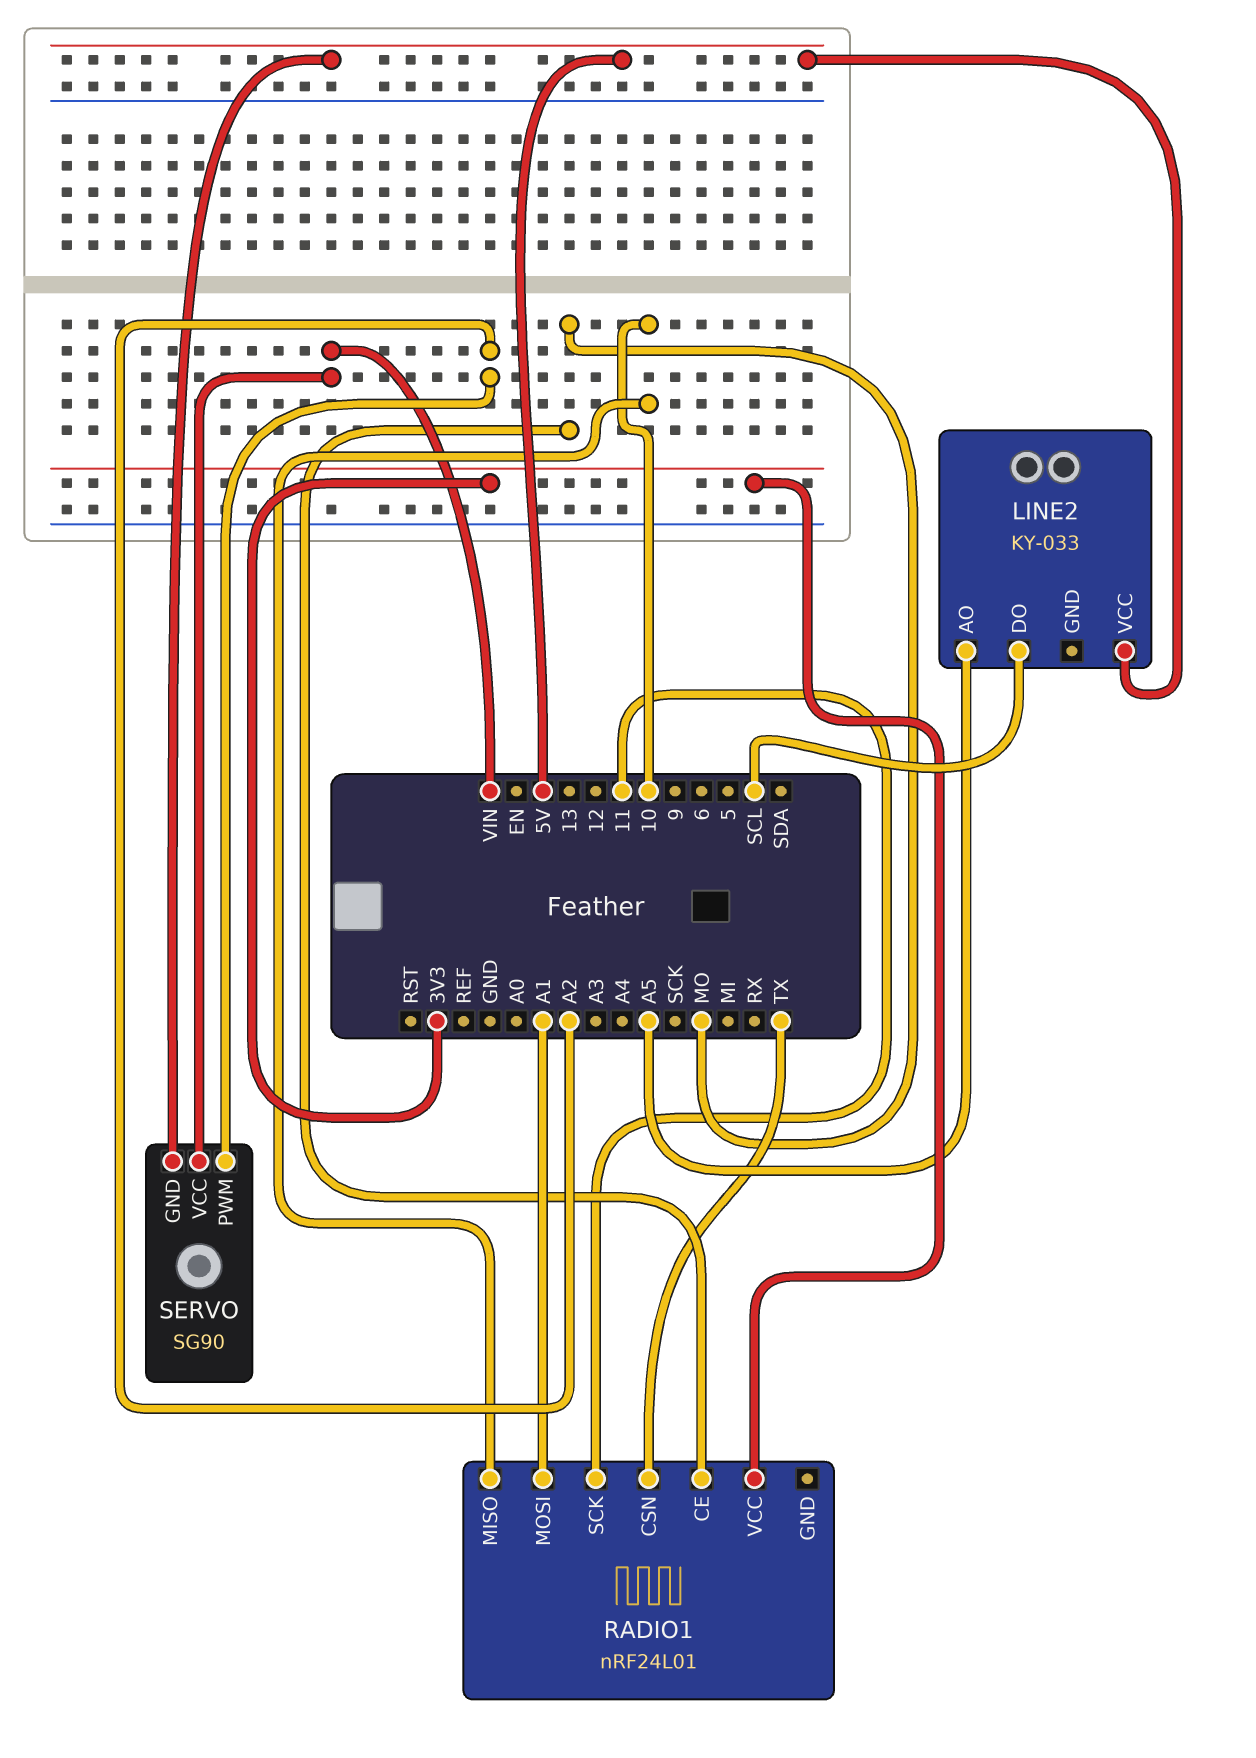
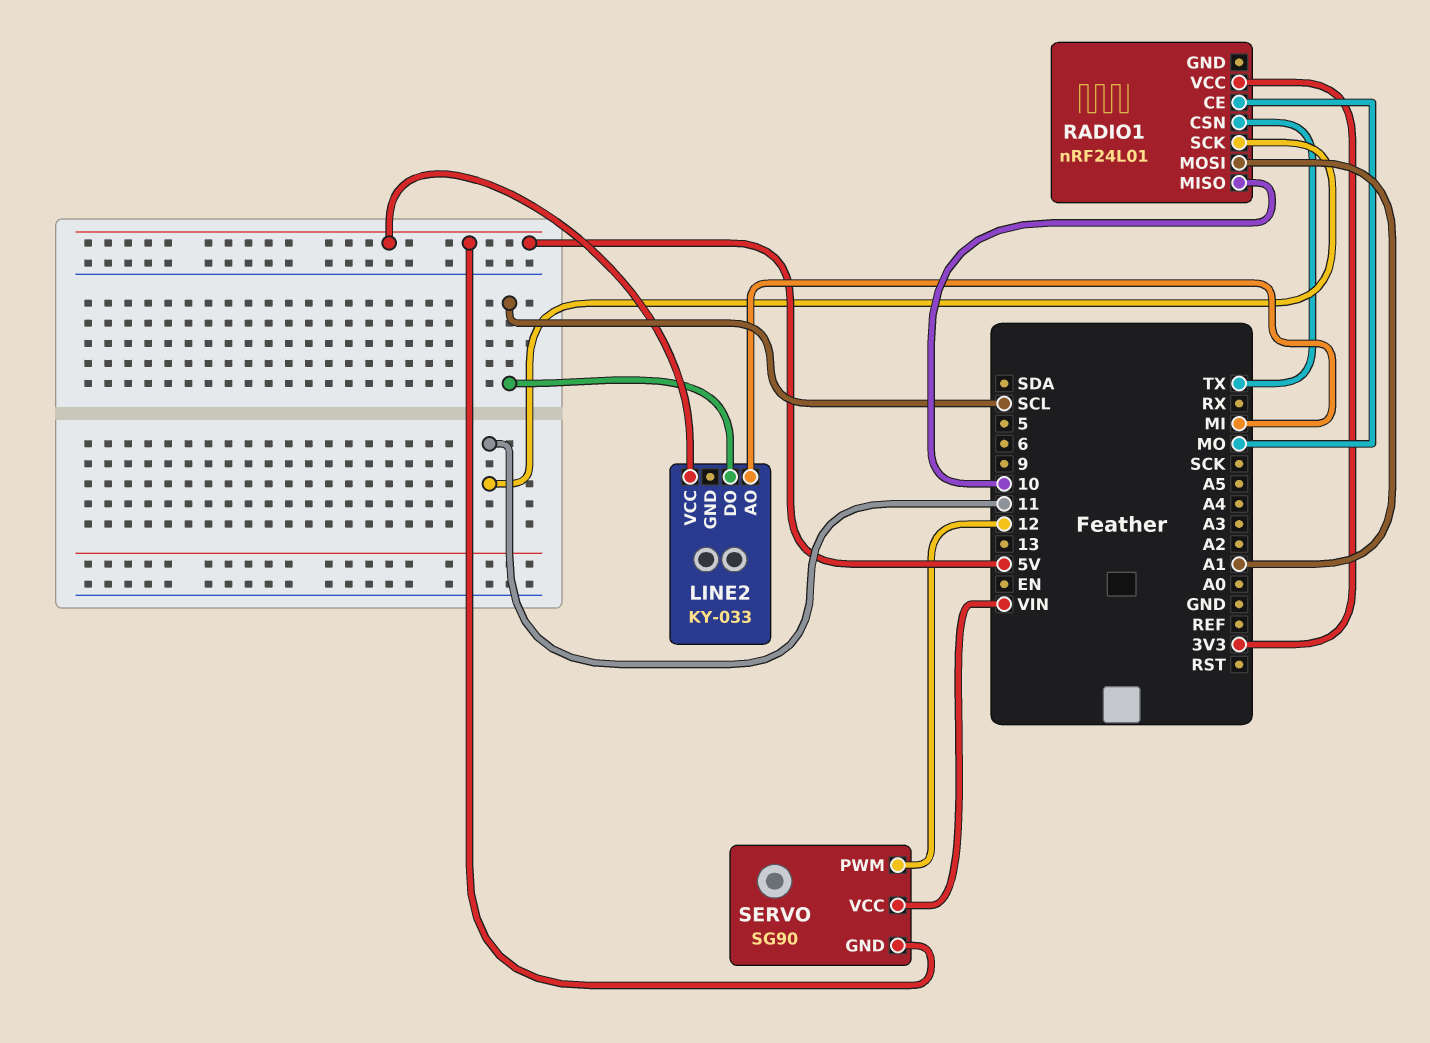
LINE2 pin AO: A5 -> MI
SERVO pin PWM: A2 -> 12

